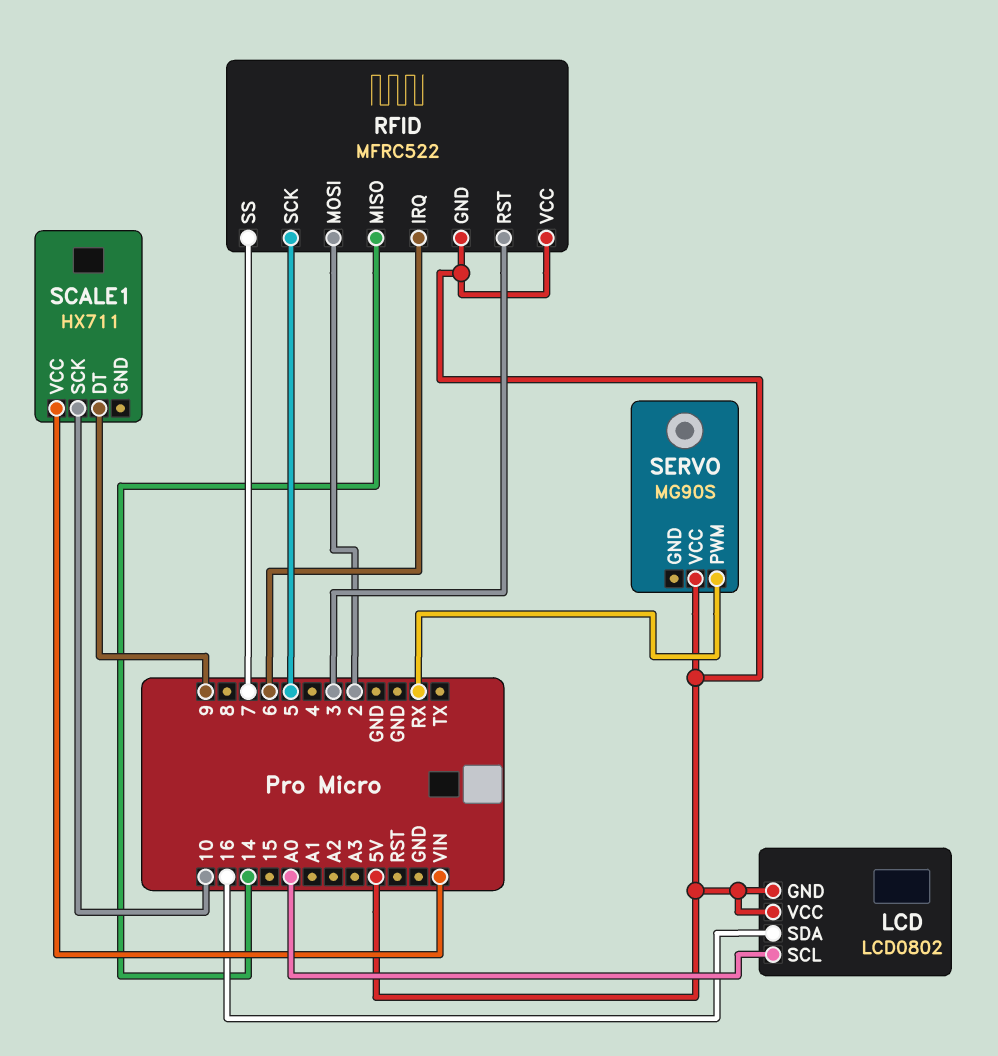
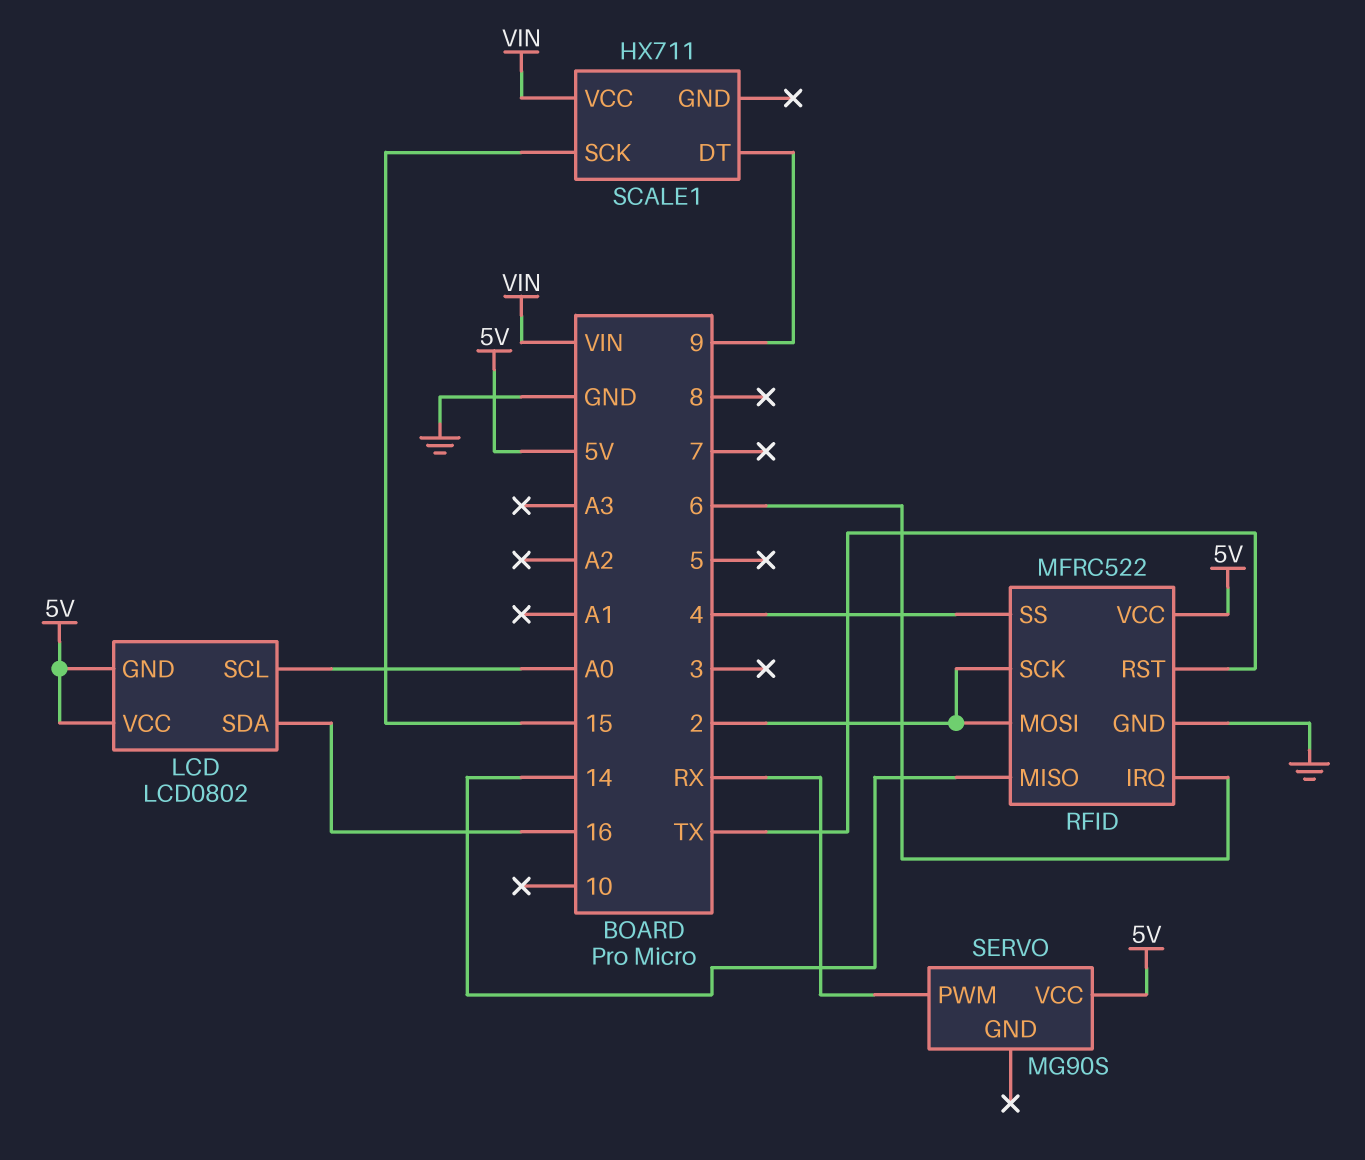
RFID pin GND: 5V -> GND
RFID pin RST: 3 -> TX
RFID pin SCK: 5 -> 2
RFID pin SS: 7 -> 4
SCALE1 pin SCK: 10 -> 15

